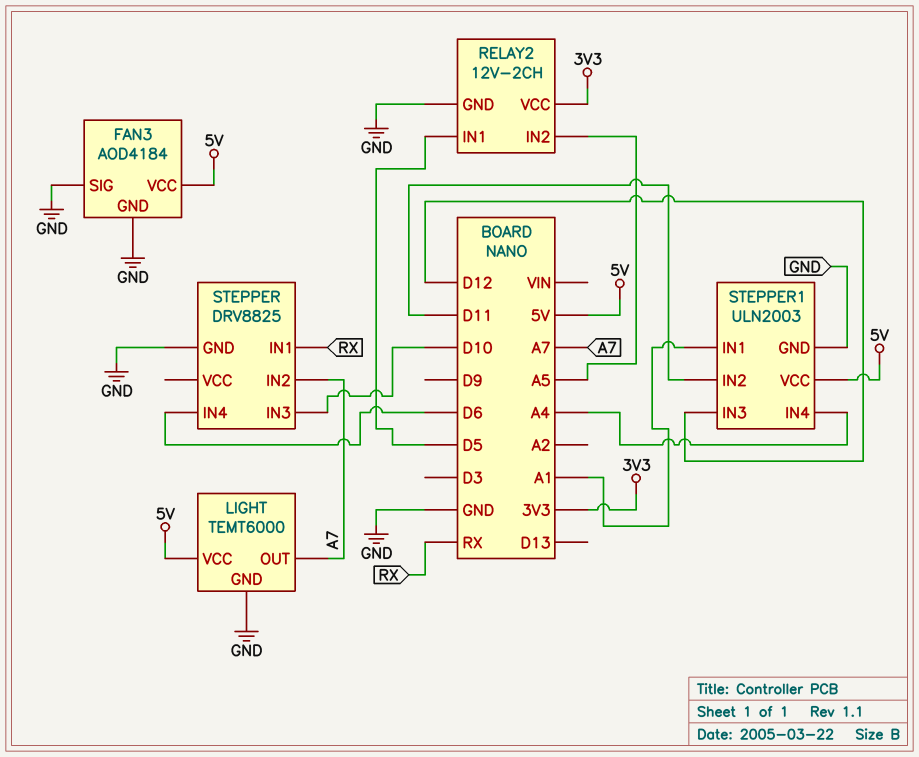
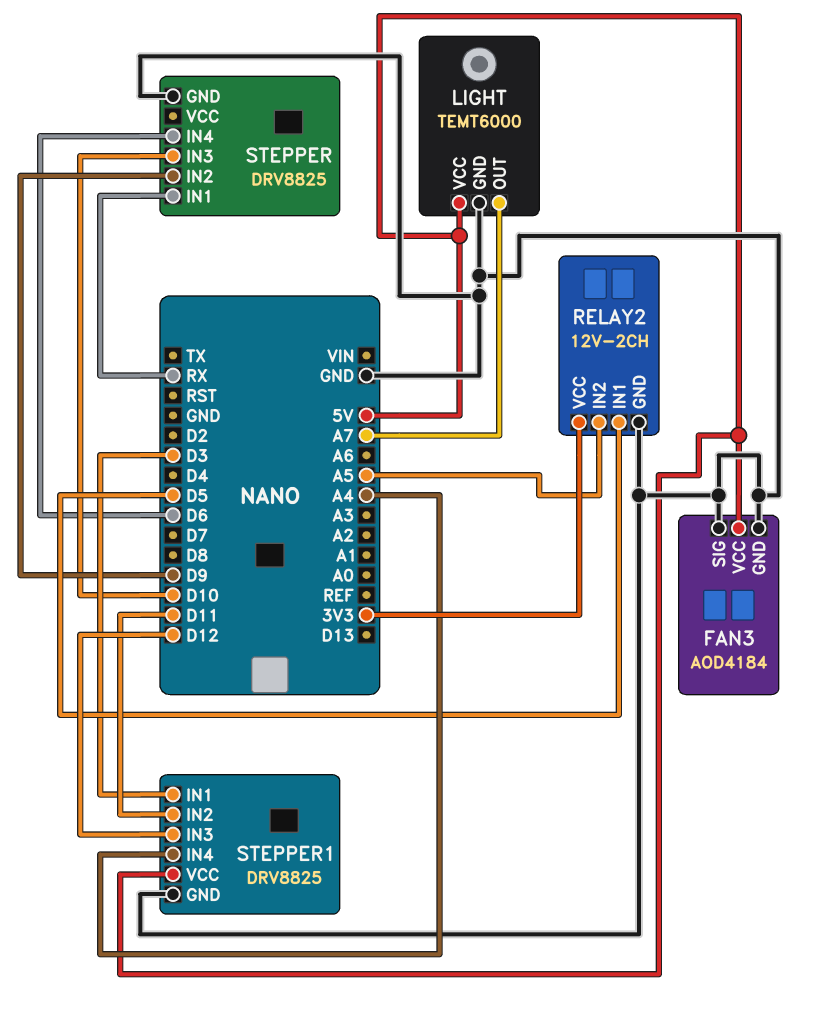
STEPPER pin IN2: A7 -> D9
STEPPER1: ULN2003 -> DRV8825
STEPPER1 pin IN1: A1 -> D3

